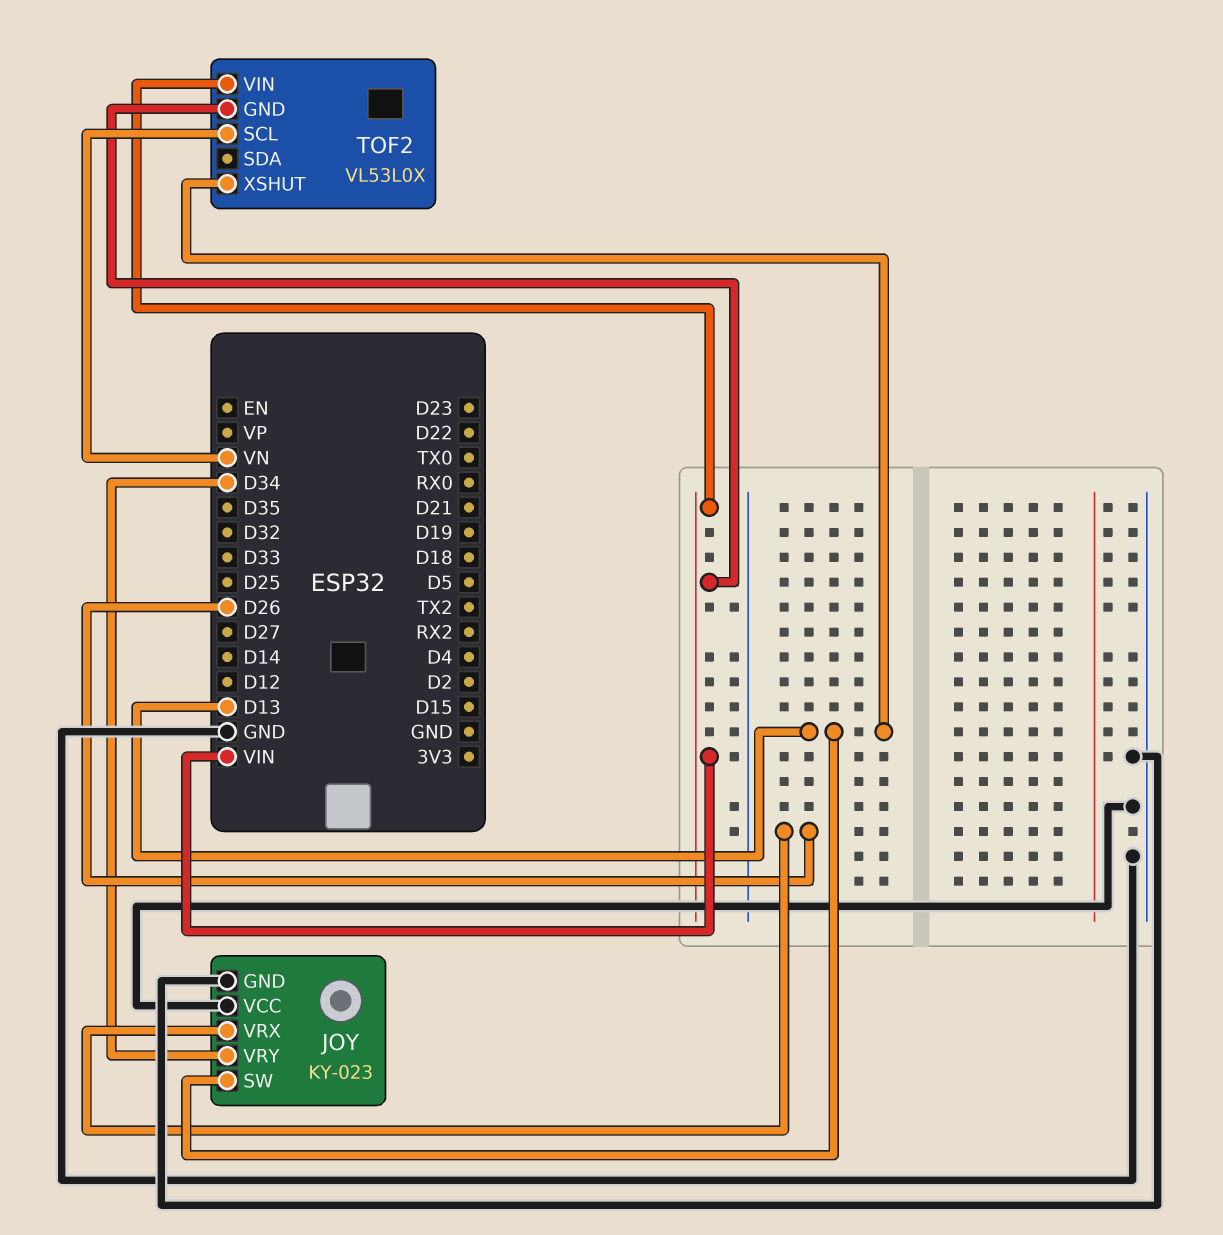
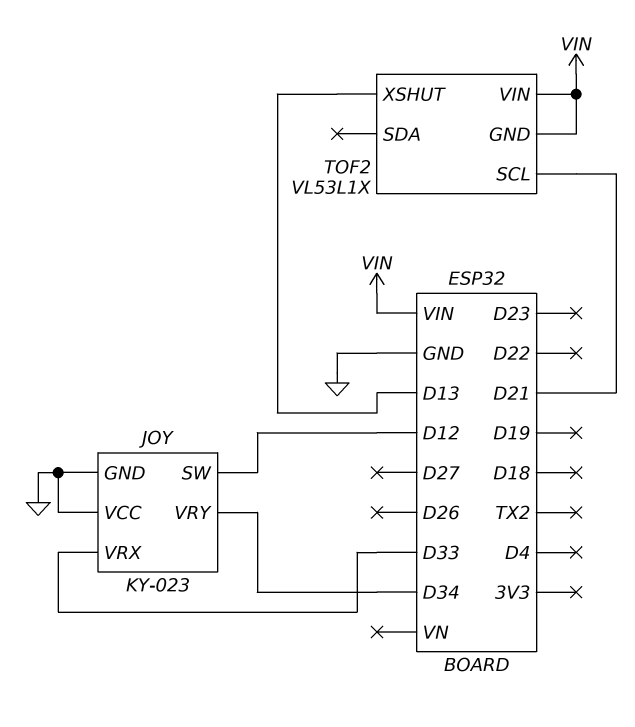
JOY pin SW: D13 -> D12
JOY pin VRX: D26 -> D33
TOF2: VL53L0X -> VL53L1X
TOF2 pin SCL: VN -> D21

